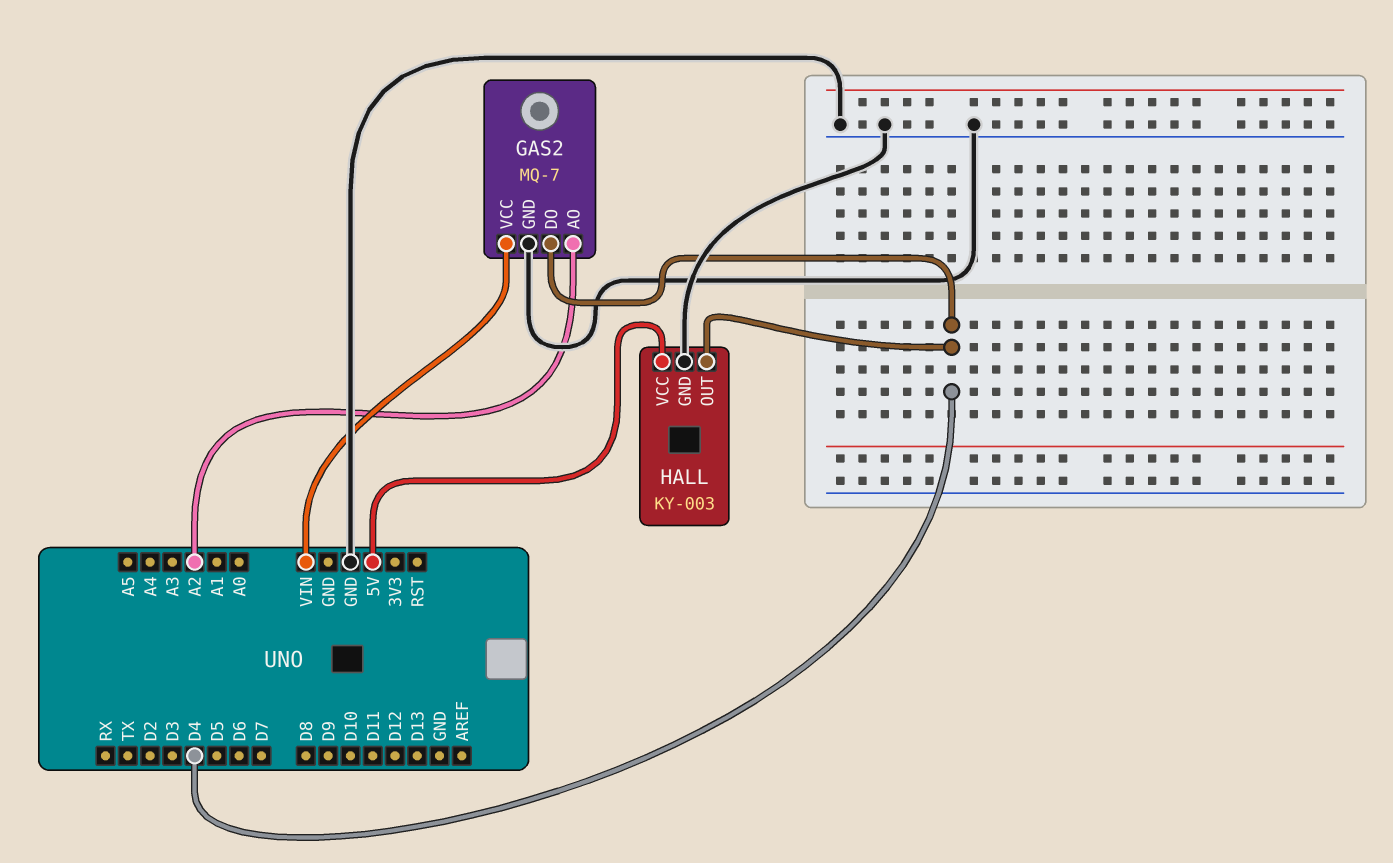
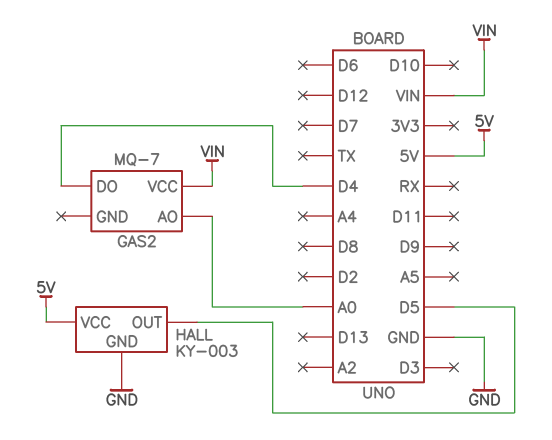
GAS2 pin AO: A2 -> A0
GAS2 pin GND: GND -> none
HALL pin OUT: D4 -> D5

